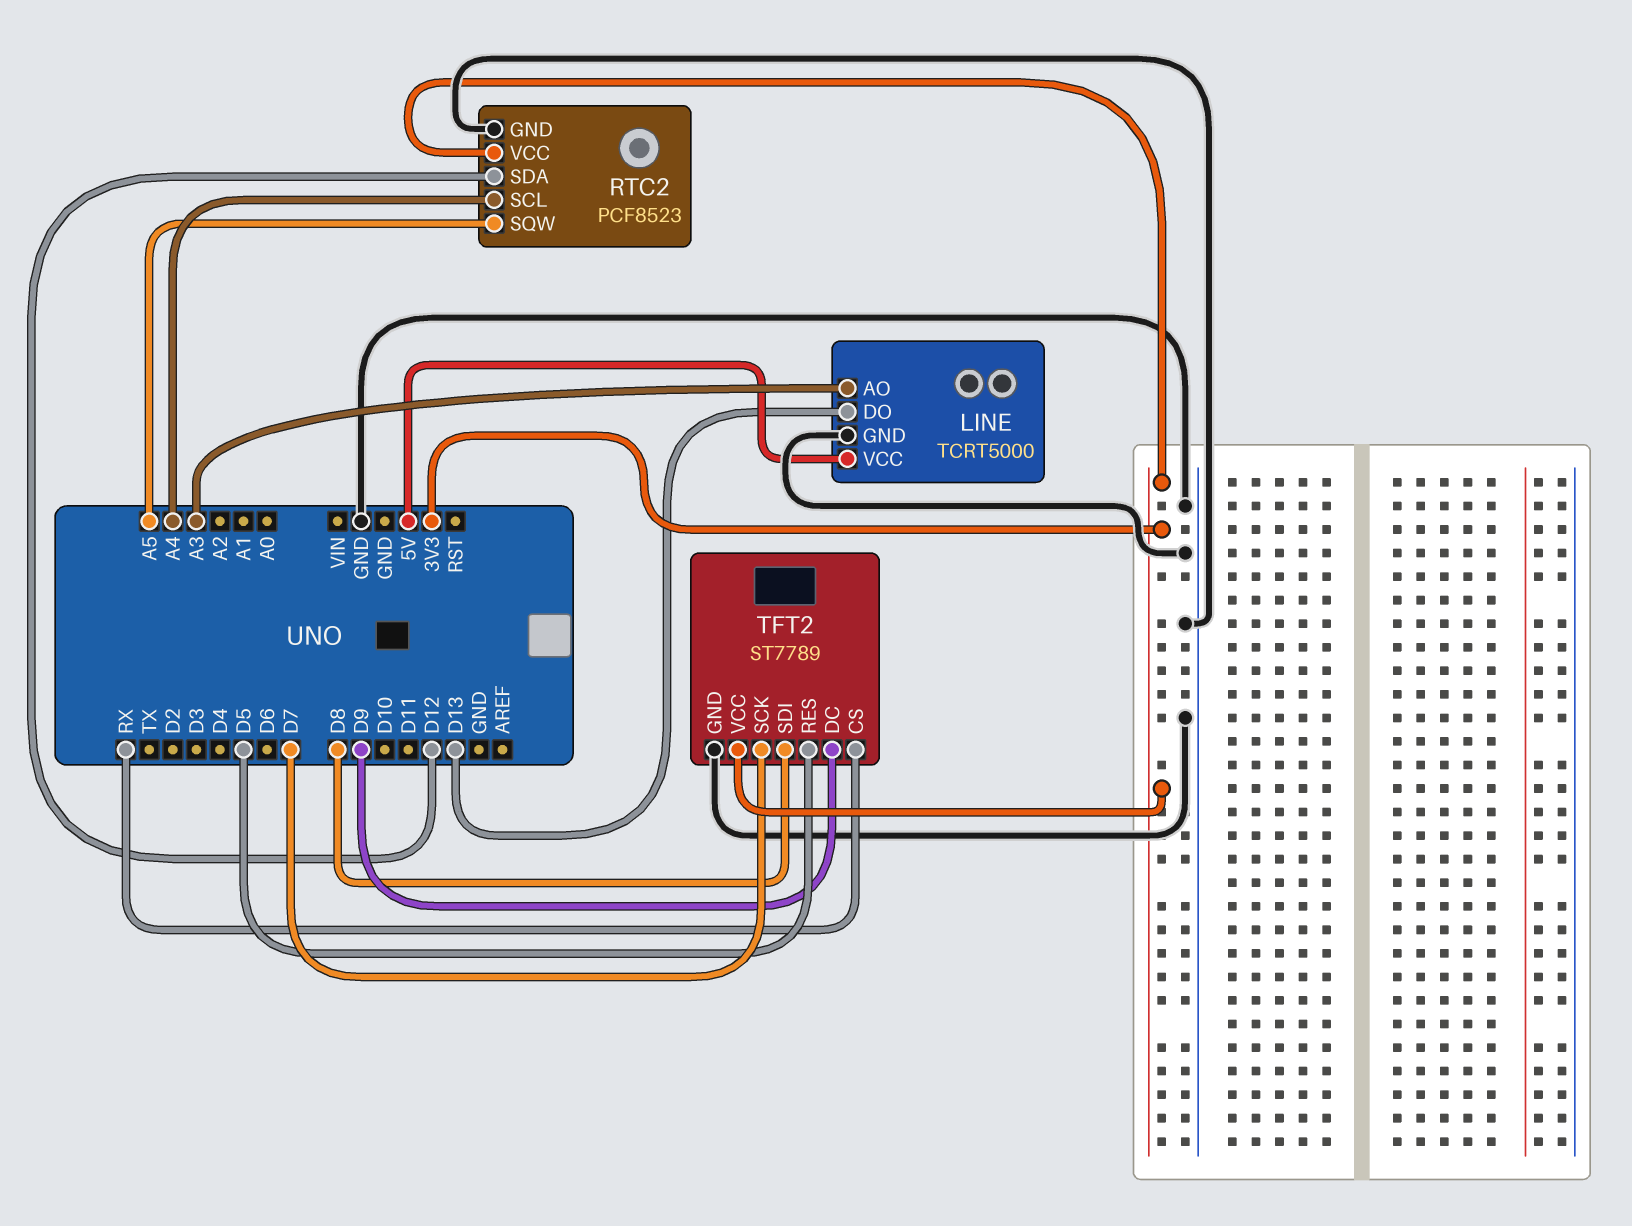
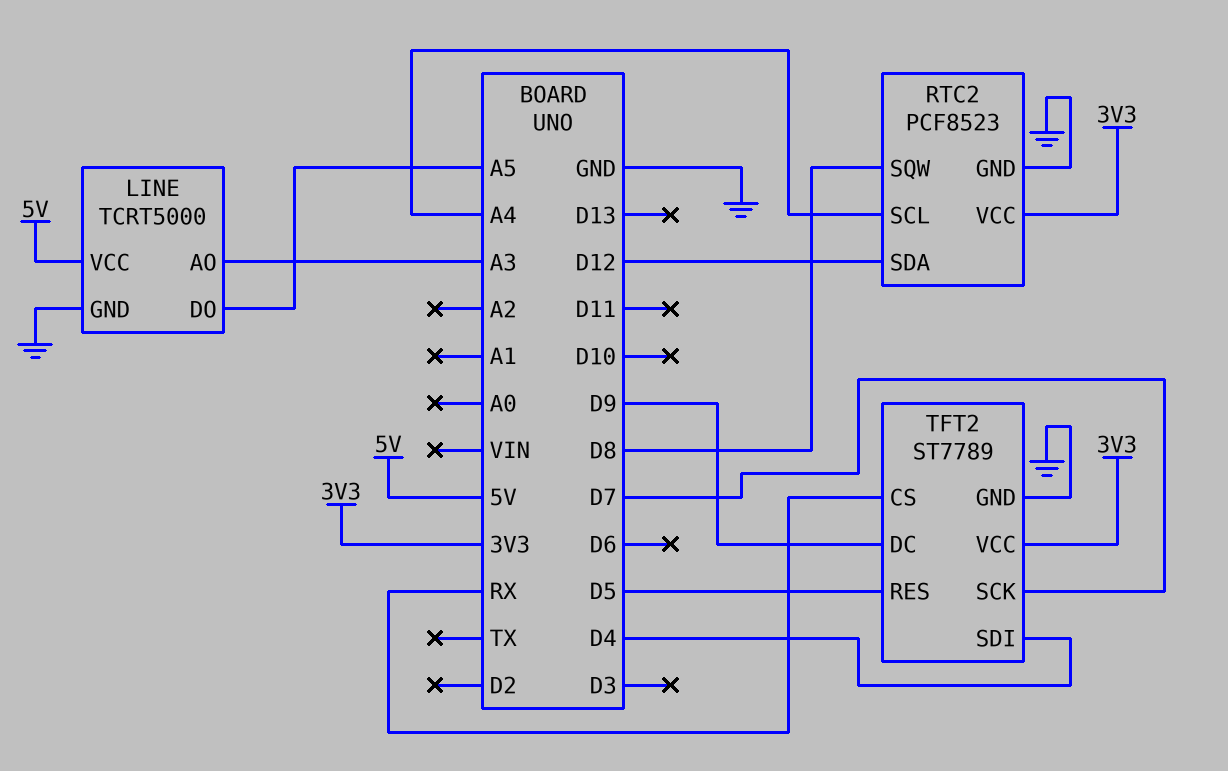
LINE pin DO: D13 -> A5
RTC2 pin SQW: A5 -> D8
TFT2 pin SDI: D8 -> D4

